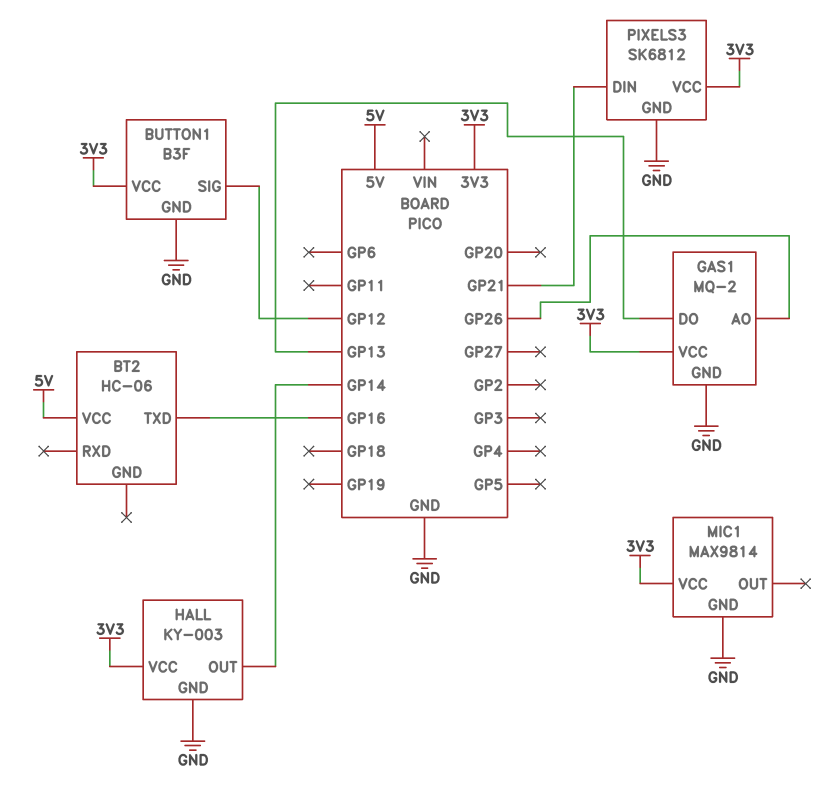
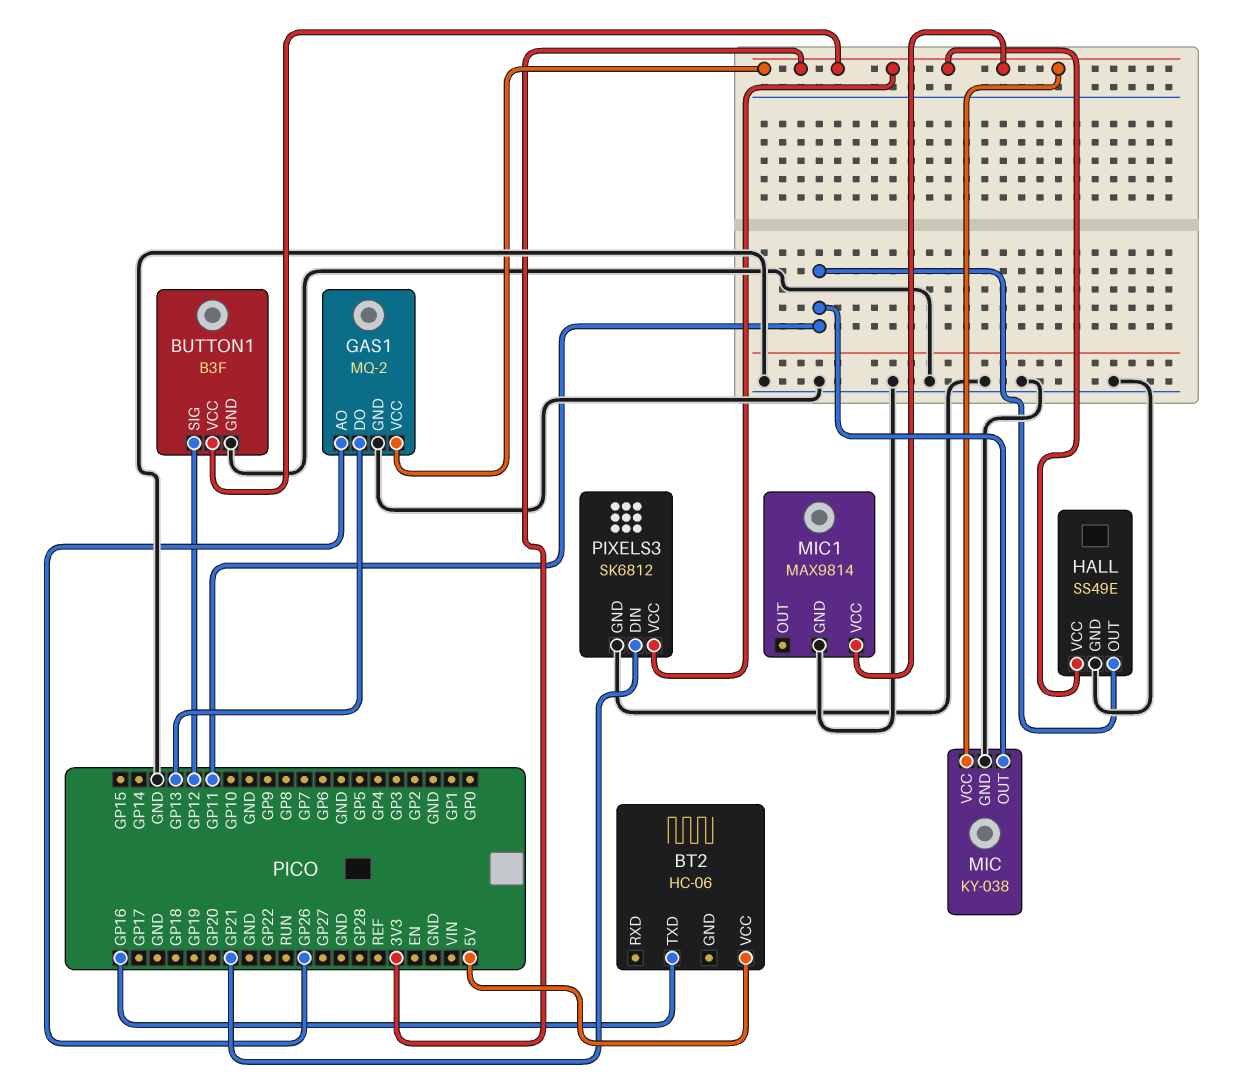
HALL: KY-003 -> SS49E
HALL pin OUT: GP14 -> GP11
MIC: none -> KY-038
MIC pin GND: none -> GND
MIC pin OUT: none -> GP11
MIC pin VCC: none -> 3V3

